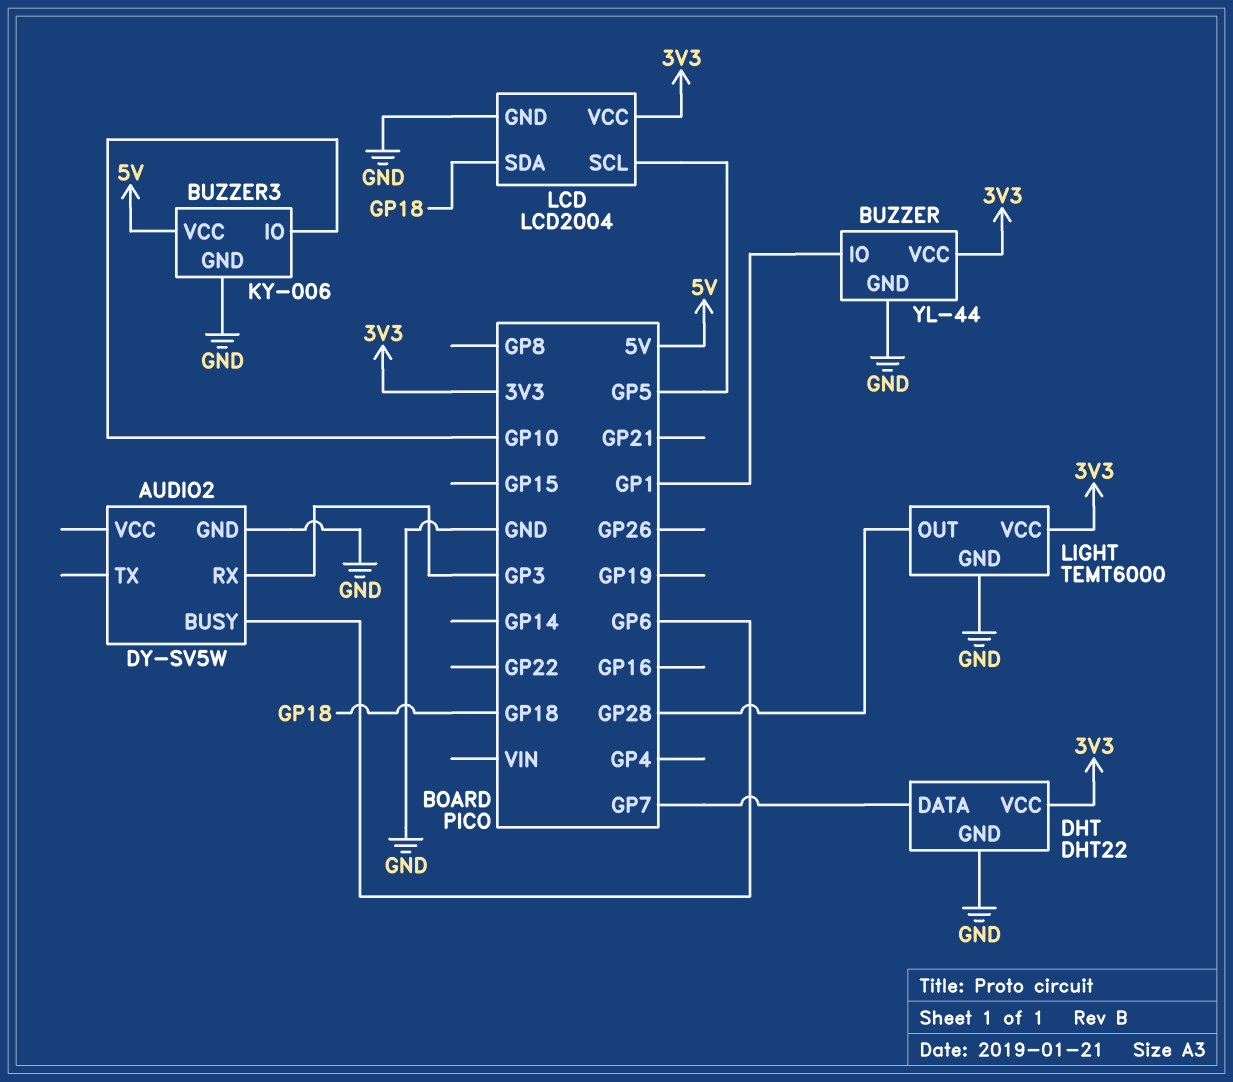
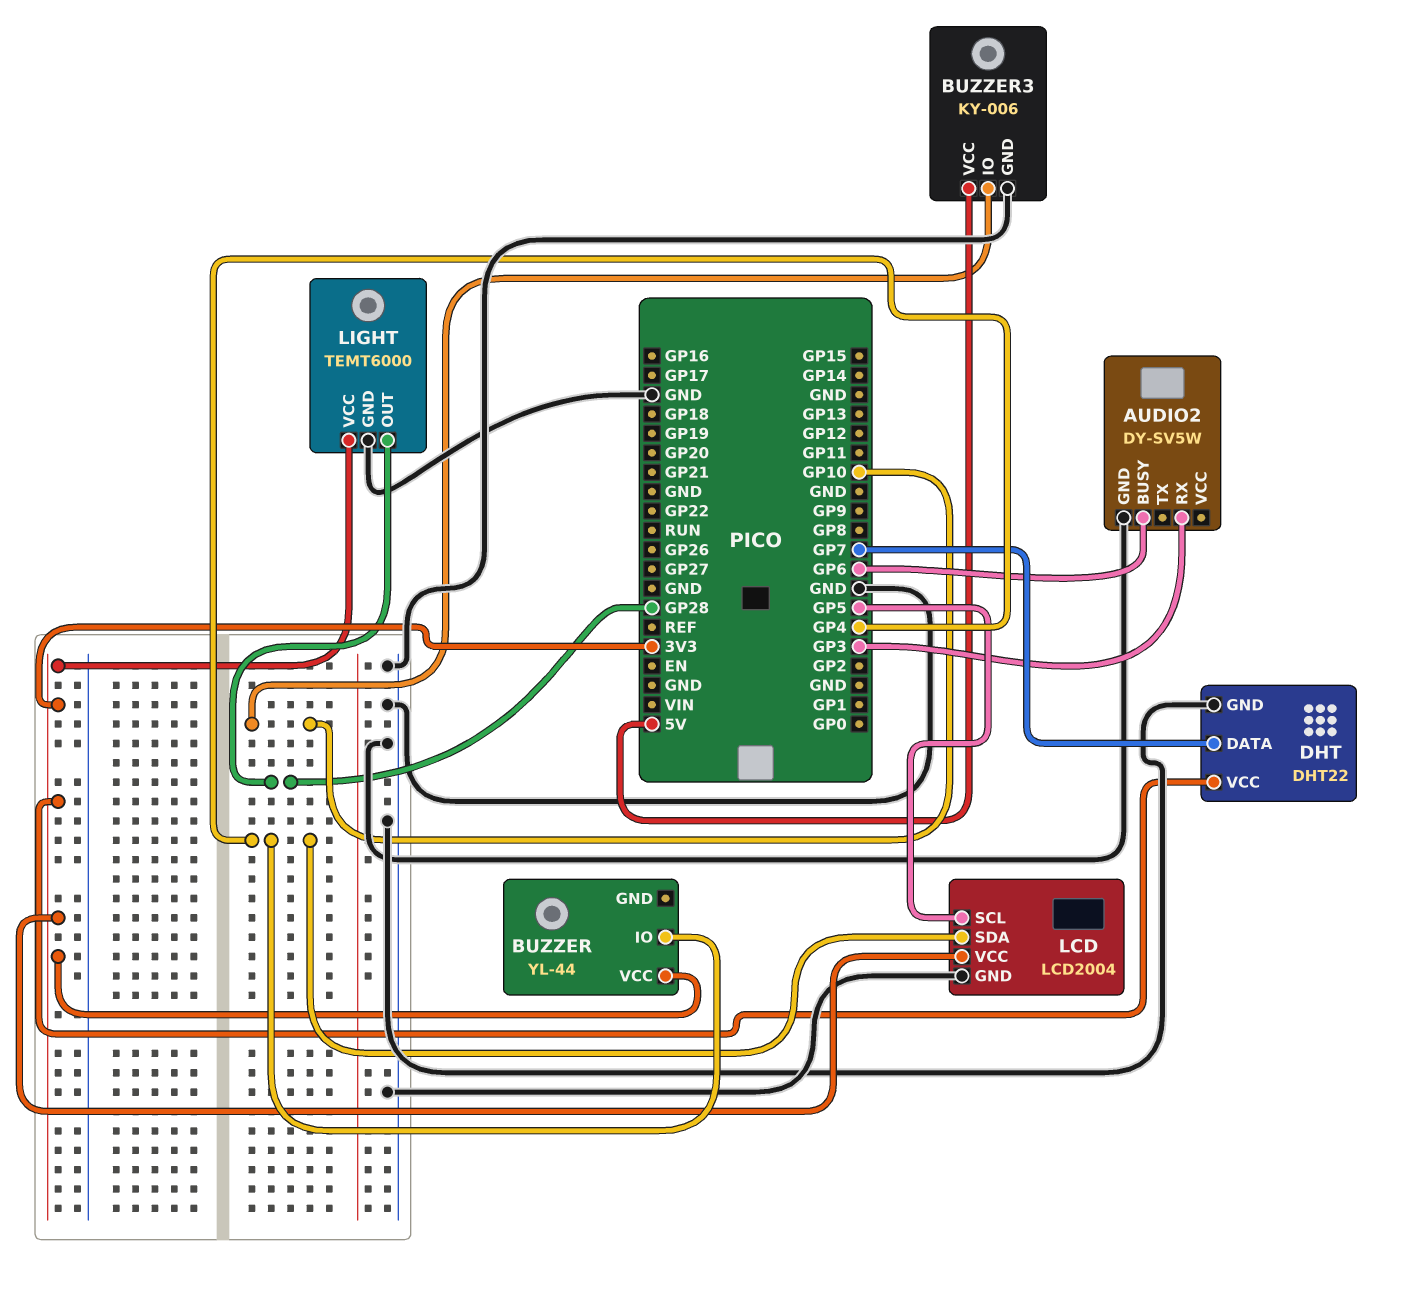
BUZZER pin GND: GND -> none
BUZZER pin IO: GP1 -> GP4
LCD pin SDA: GP18 -> GP4

